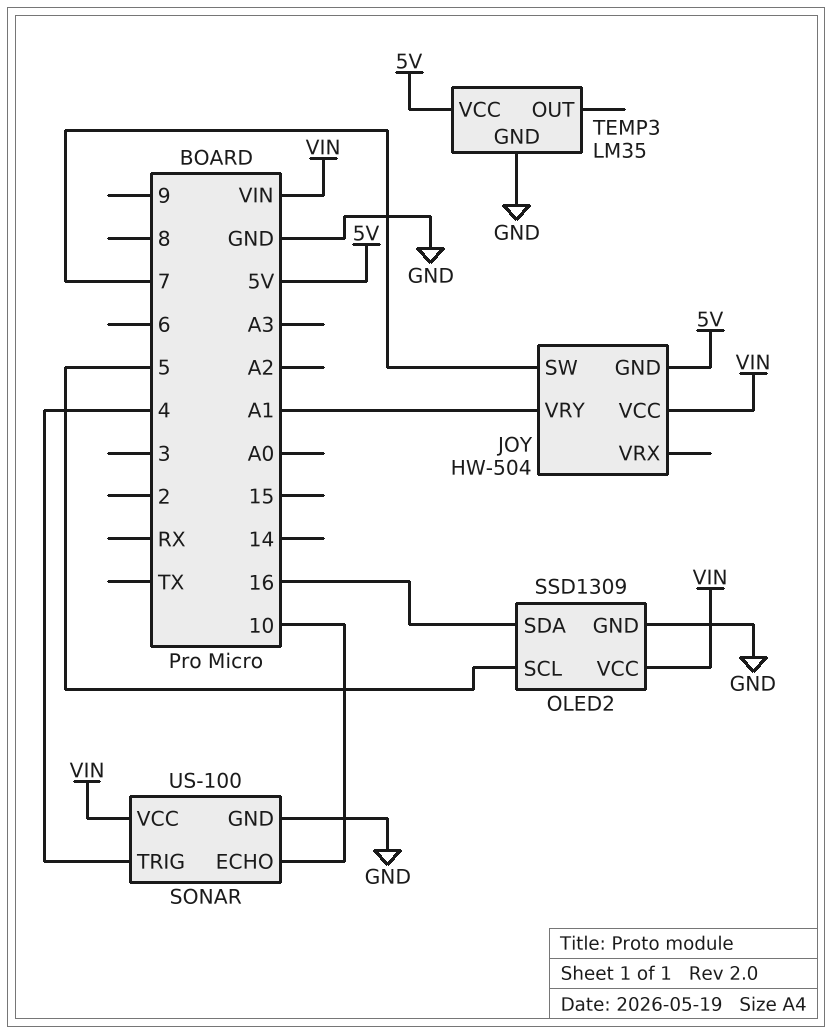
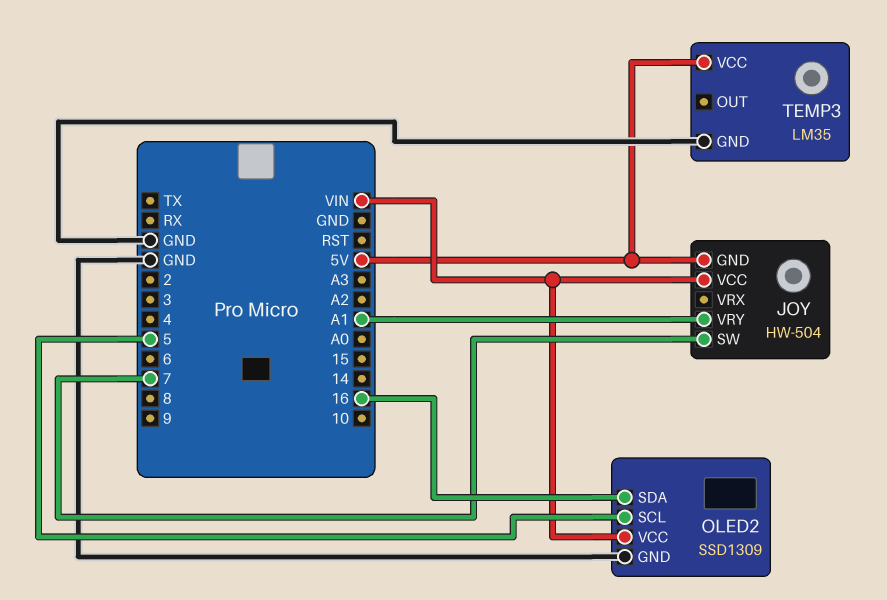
SONAR: US-100 -> none
SONAR pin ECHO: 10 -> none
SONAR pin GND: GND -> none
SONAR pin TRIG: 4 -> none
SONAR pin VCC: VIN -> none

